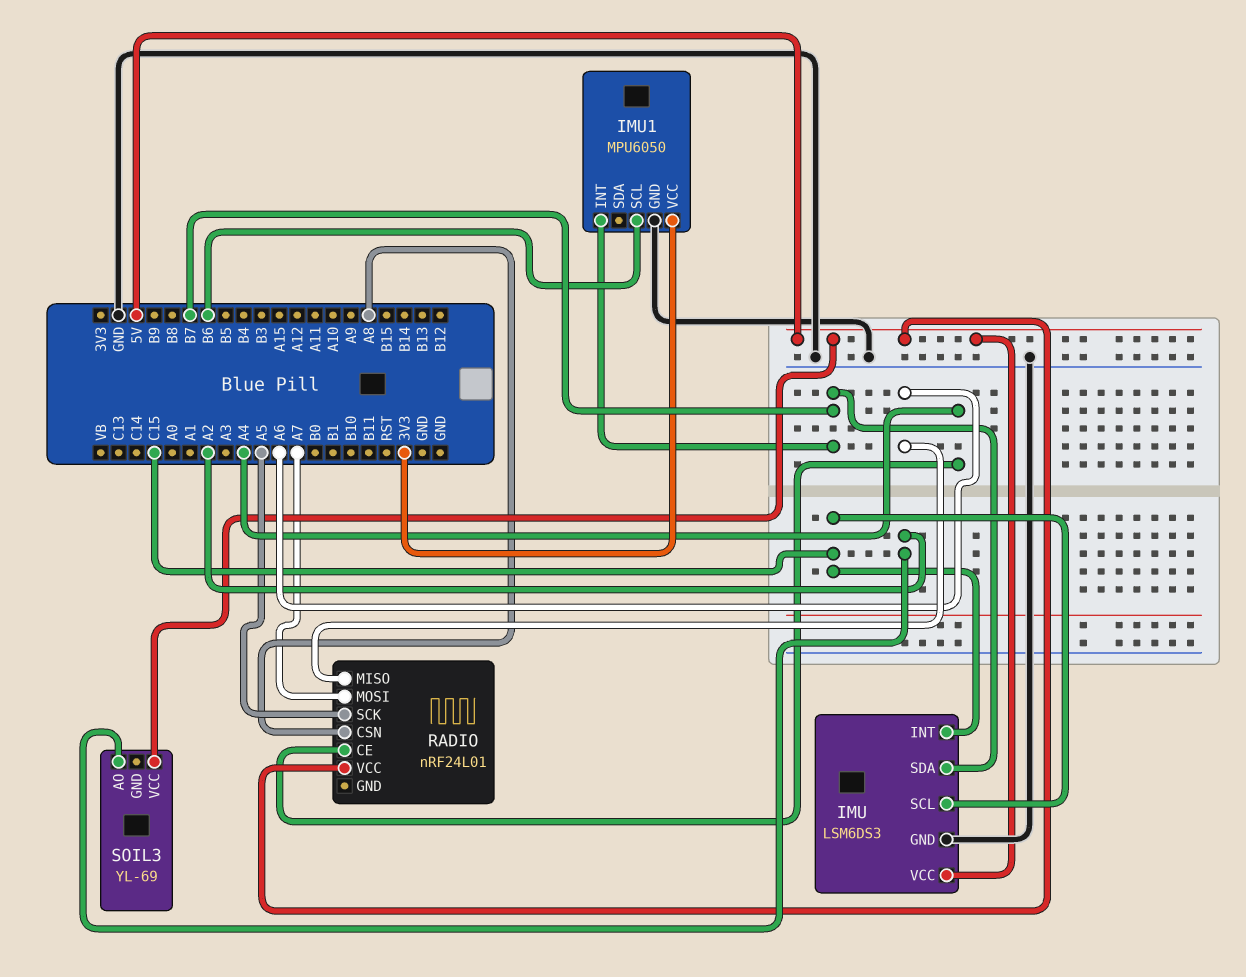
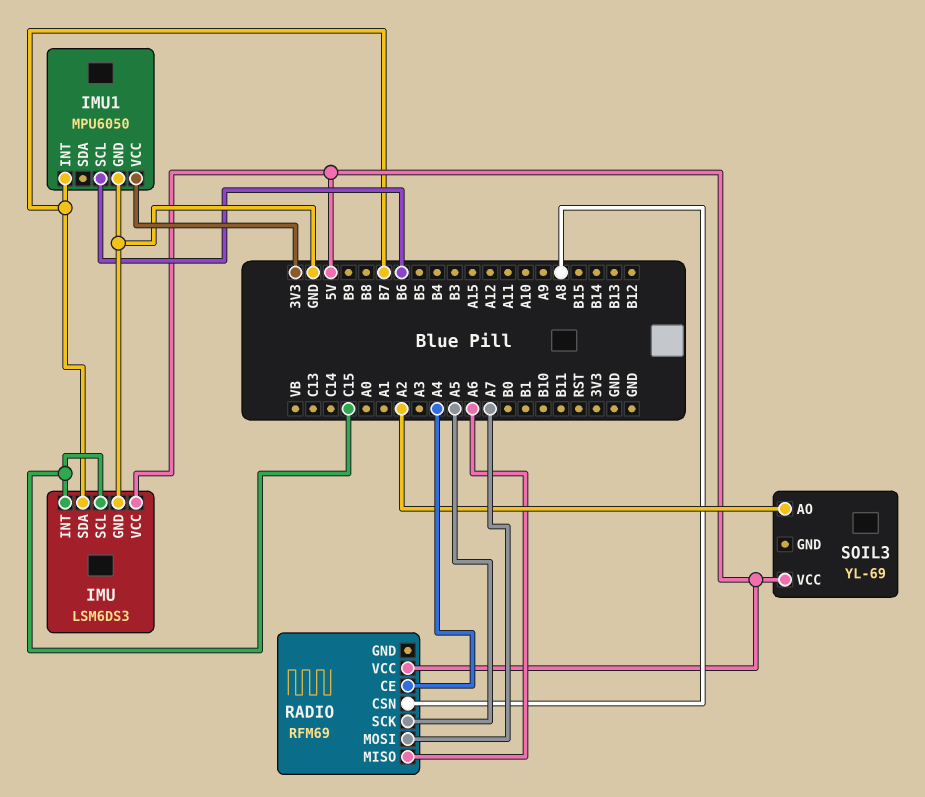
RADIO: nRF24L01 -> RFM69

